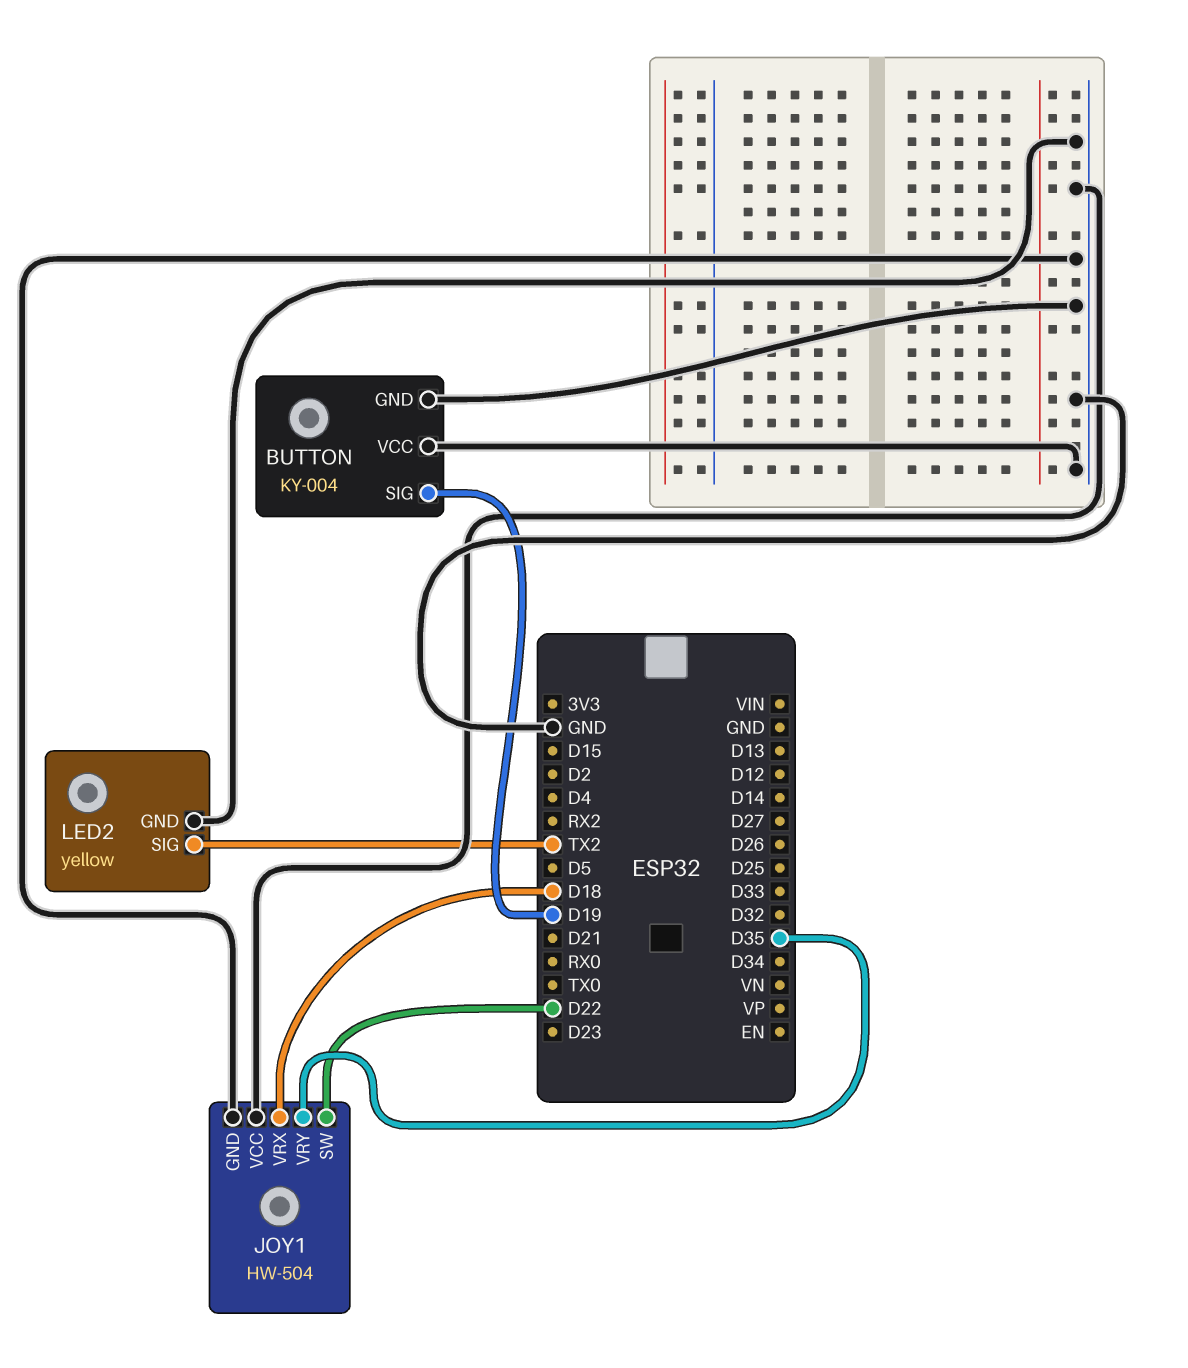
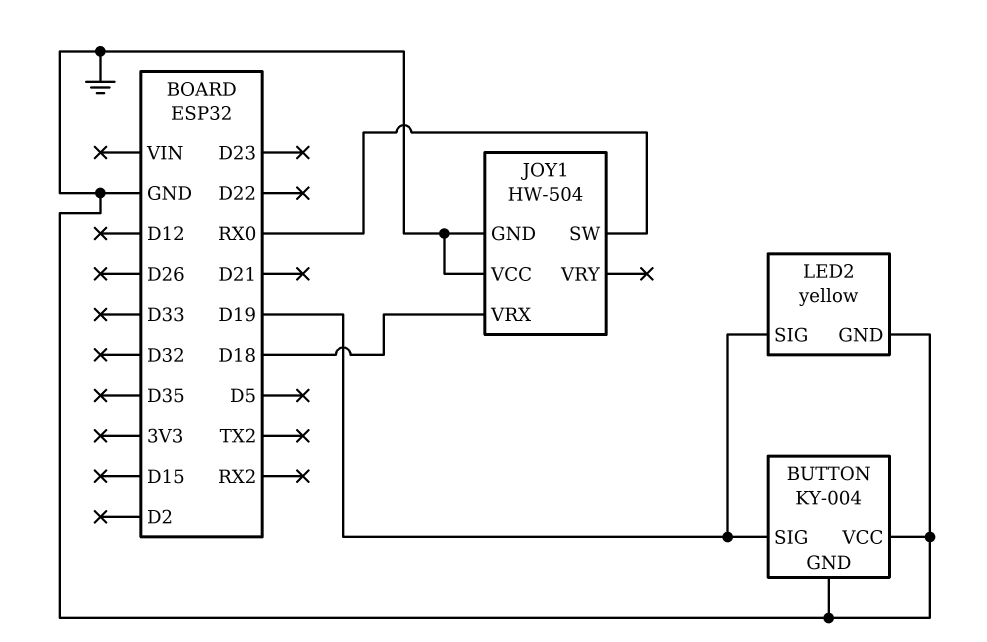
JOY1 pin SW: D22 -> RX0
JOY1 pin VRY: D35 -> none
LED2 pin SIG: TX2 -> D19

